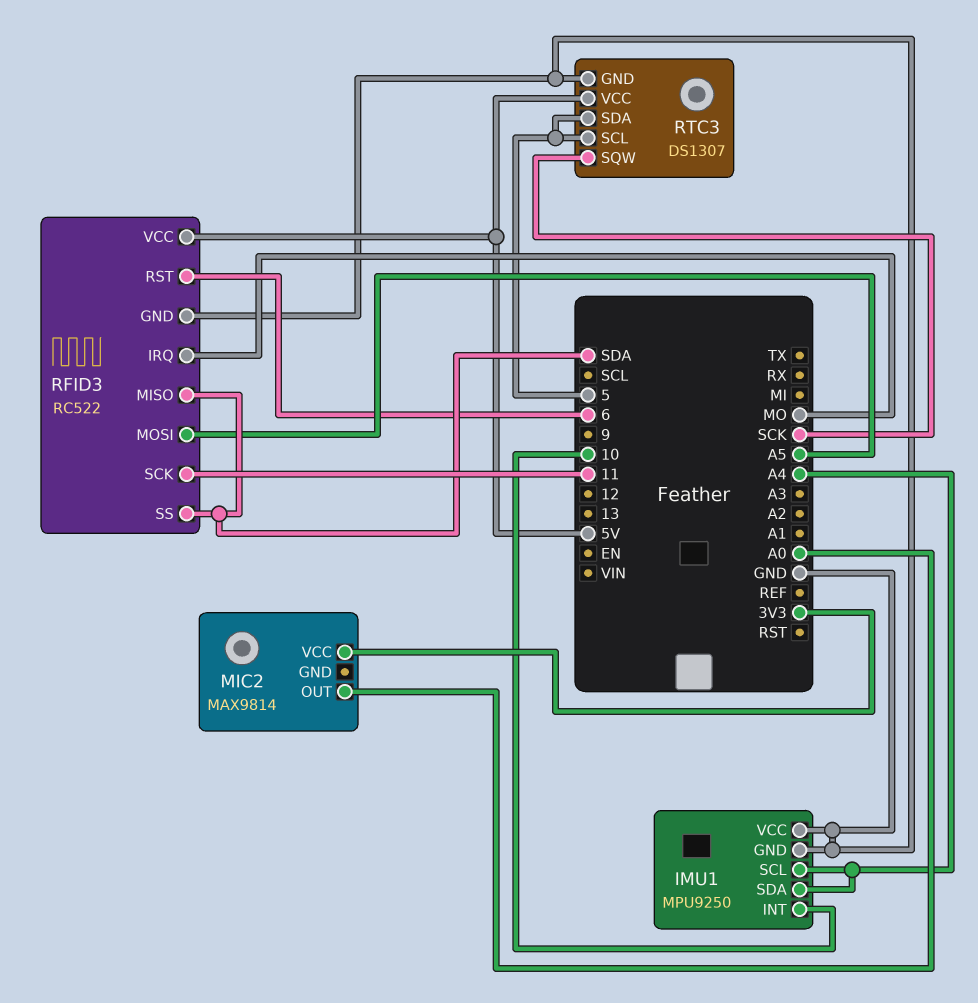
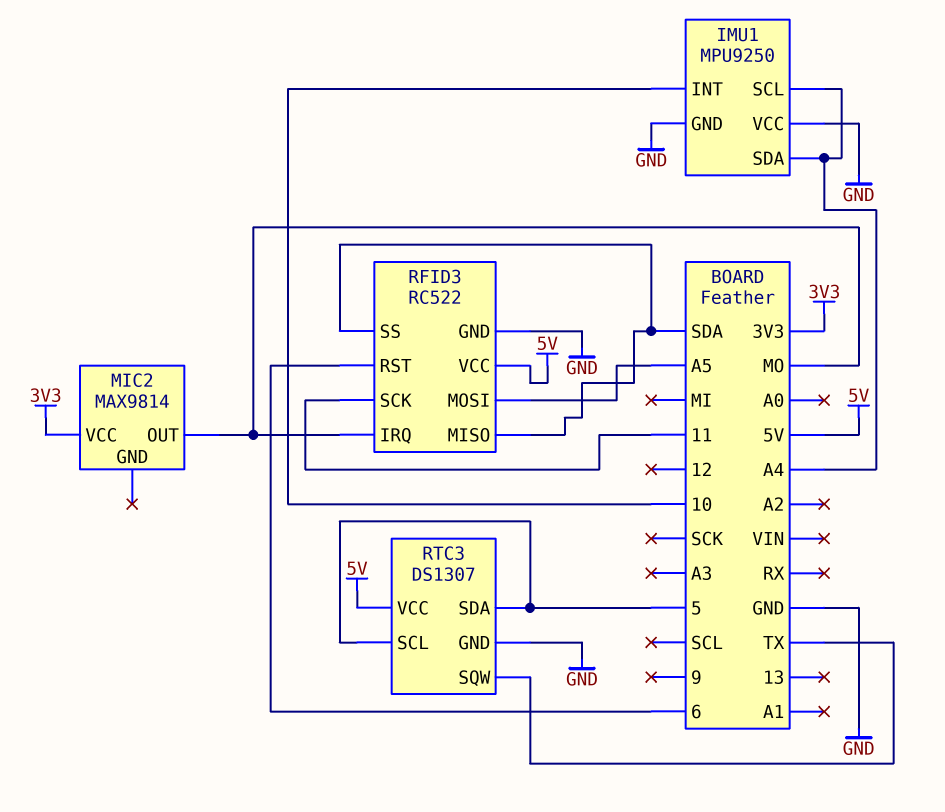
MIC2 pin OUT: A0 -> MO
RTC3 pin SQW: SCK -> TX

